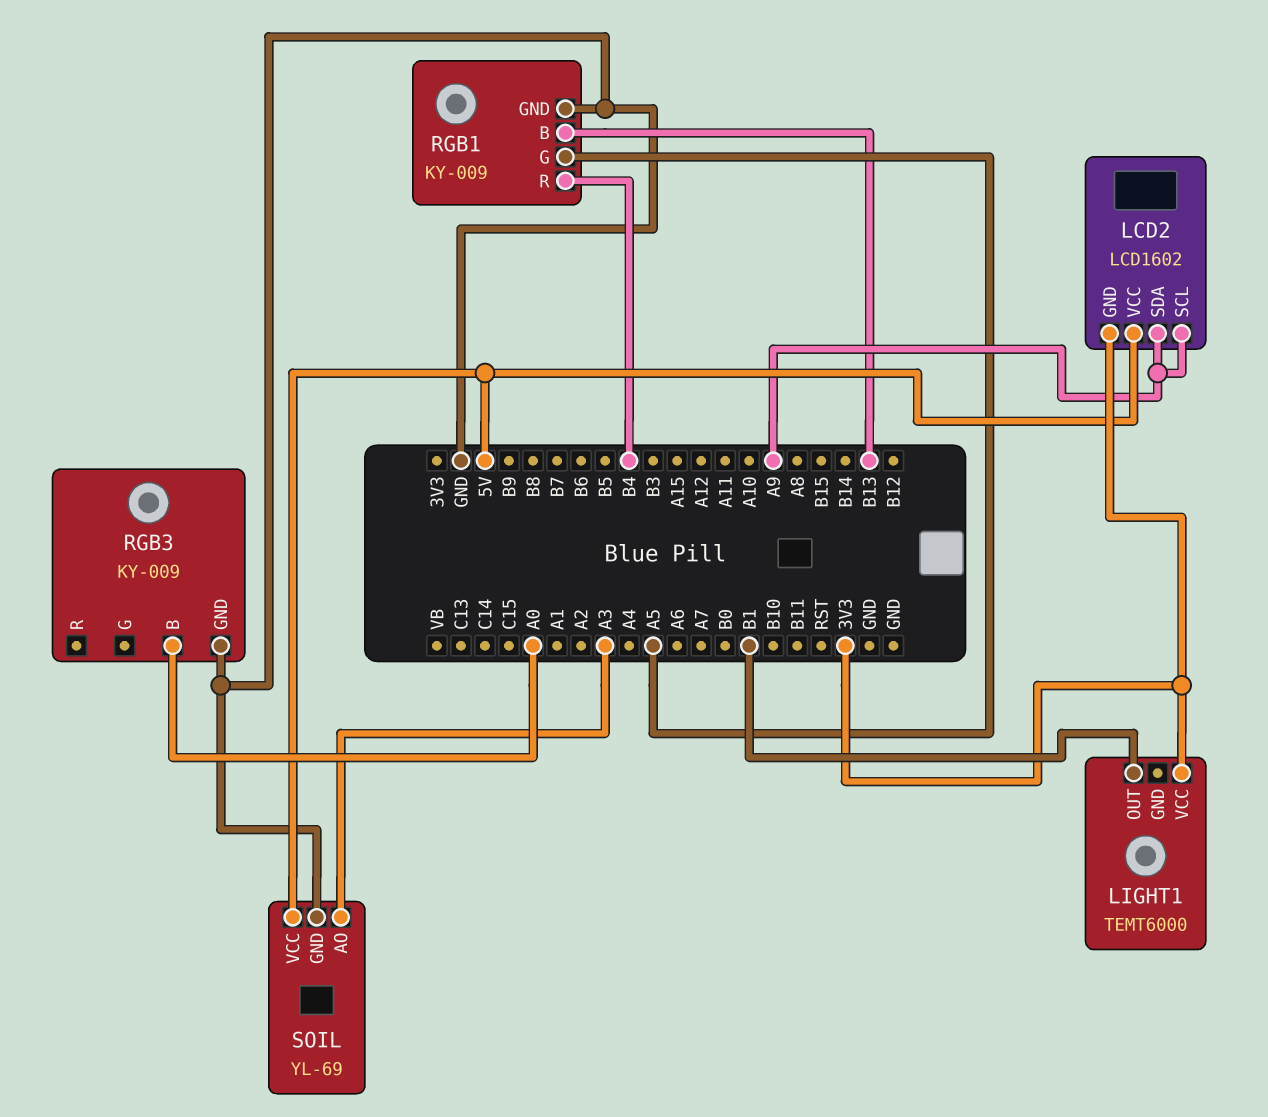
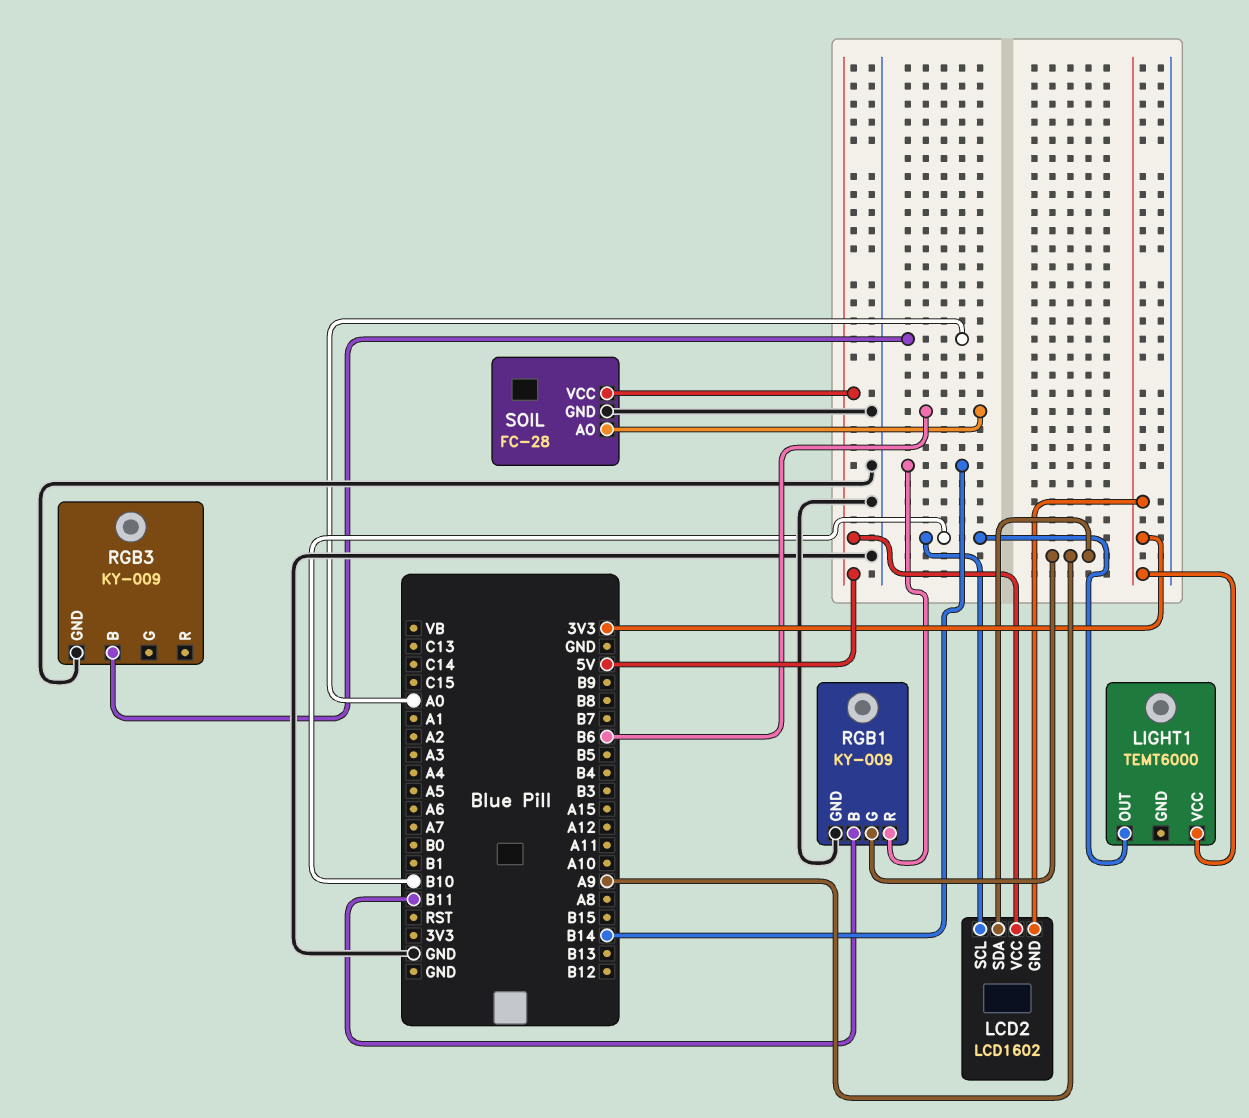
LCD2 pin SCL: A9 -> B10
LIGHT1 pin OUT: B1 -> B10
RGB1 pin B: B13 -> B11
RGB1 pin G: A5 -> A9
RGB1 pin R: B4 -> B14
SOIL: YL-69 -> FC-28
SOIL pin AO: A3 -> B6

